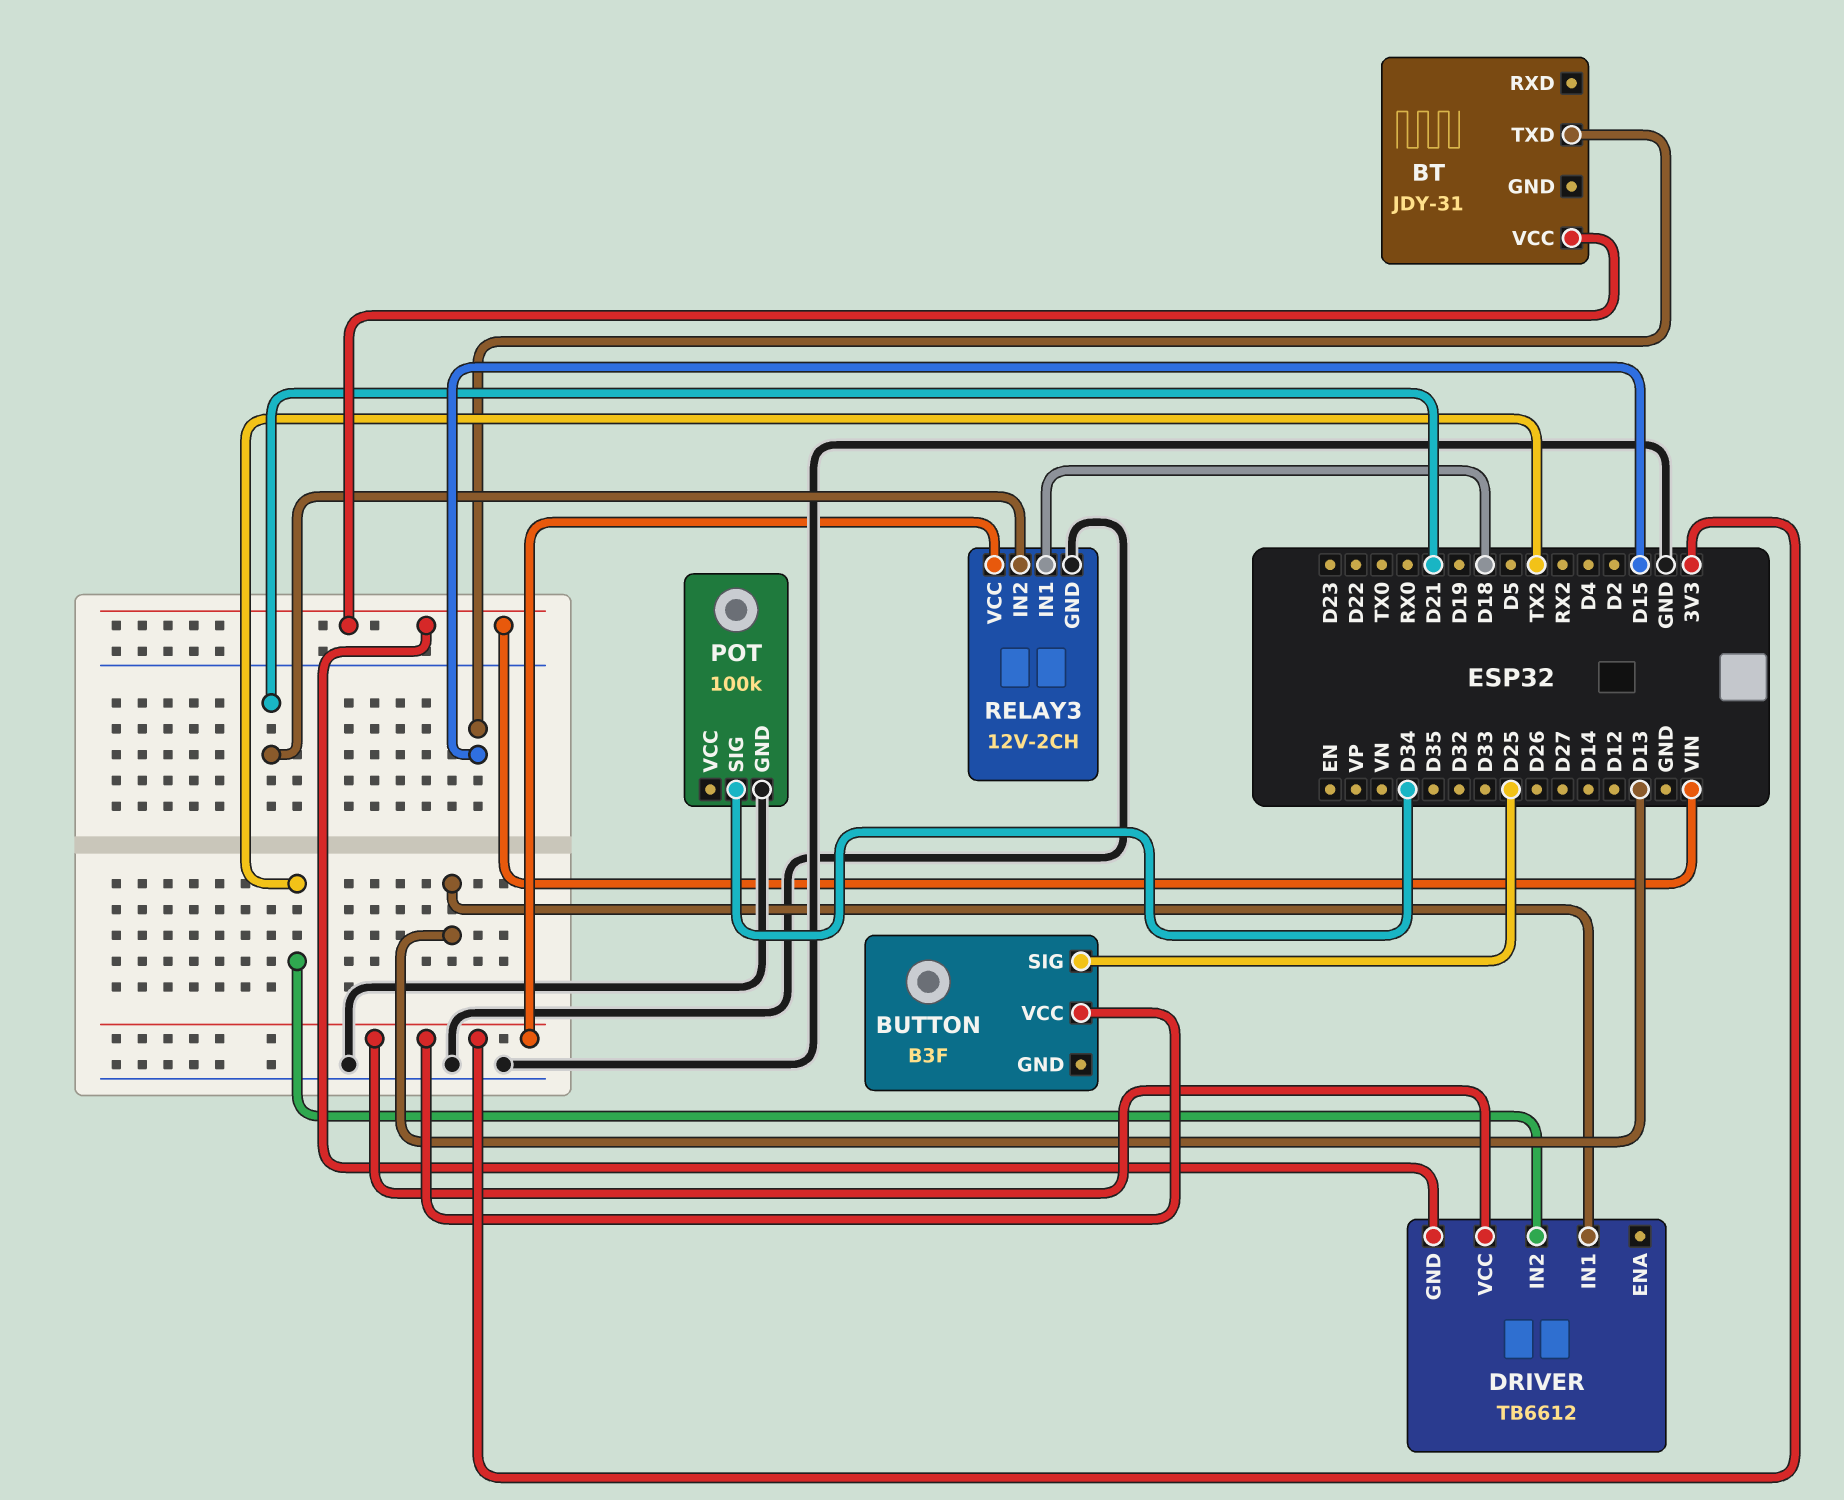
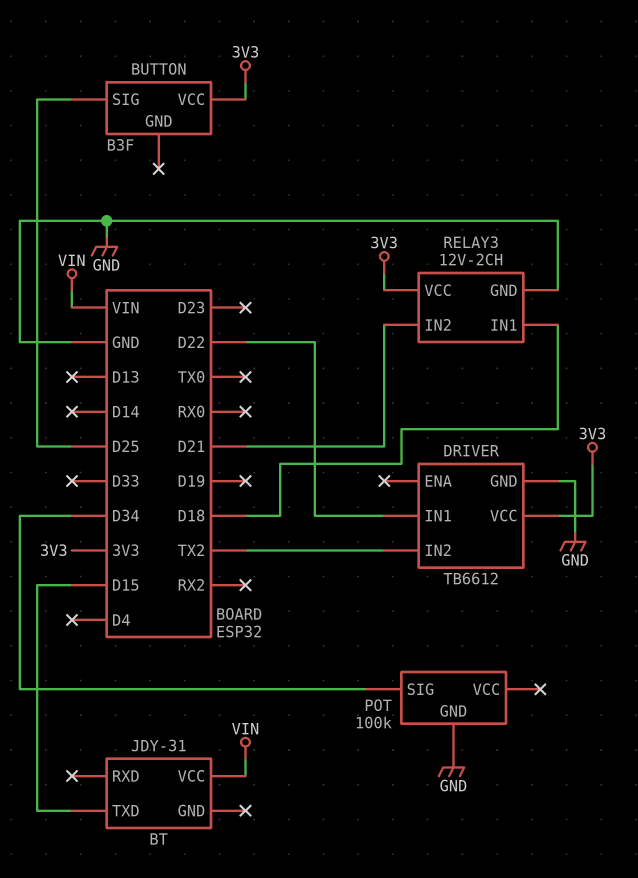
DRIVER pin GND: VIN -> GND
DRIVER pin IN1: D13 -> D22

